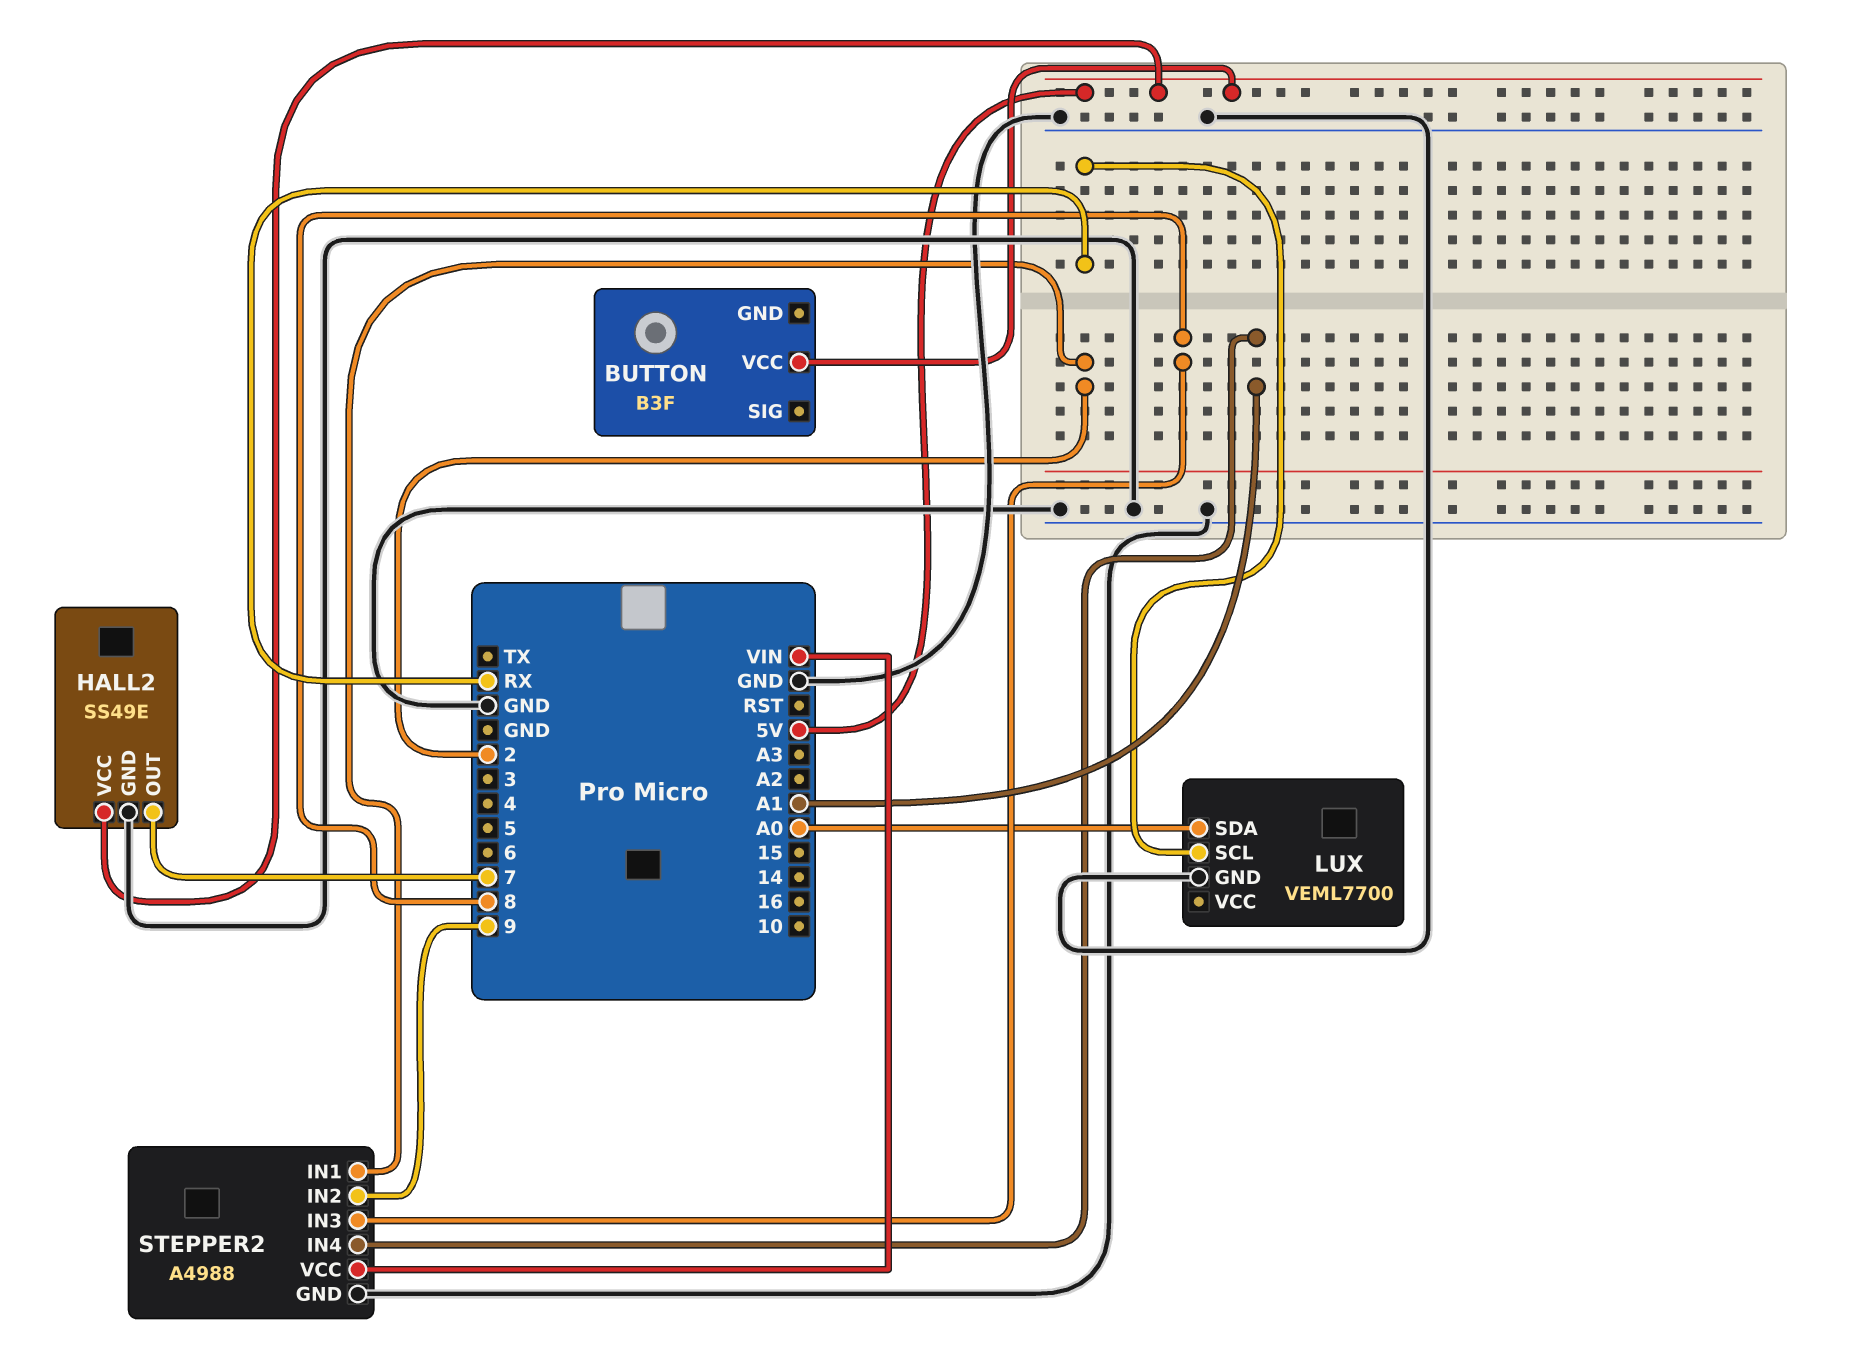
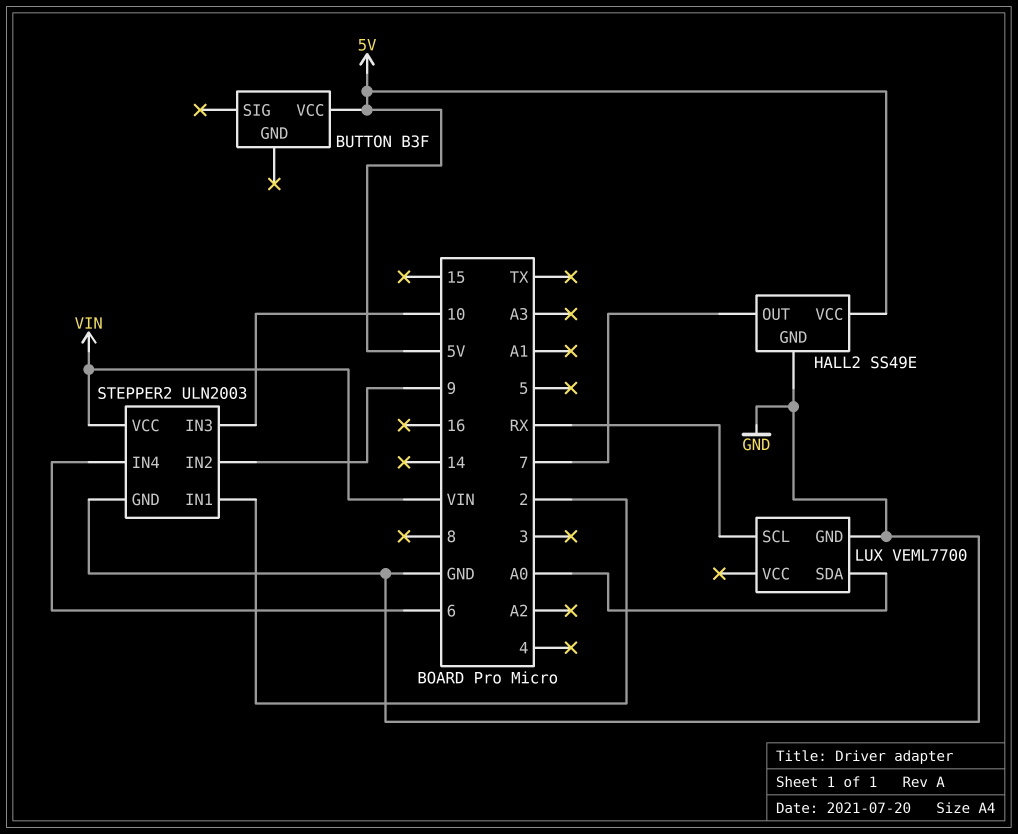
STEPPER2: A4988 -> ULN2003
STEPPER2 pin IN3: 8 -> 10
STEPPER2 pin IN4: A1 -> 6

